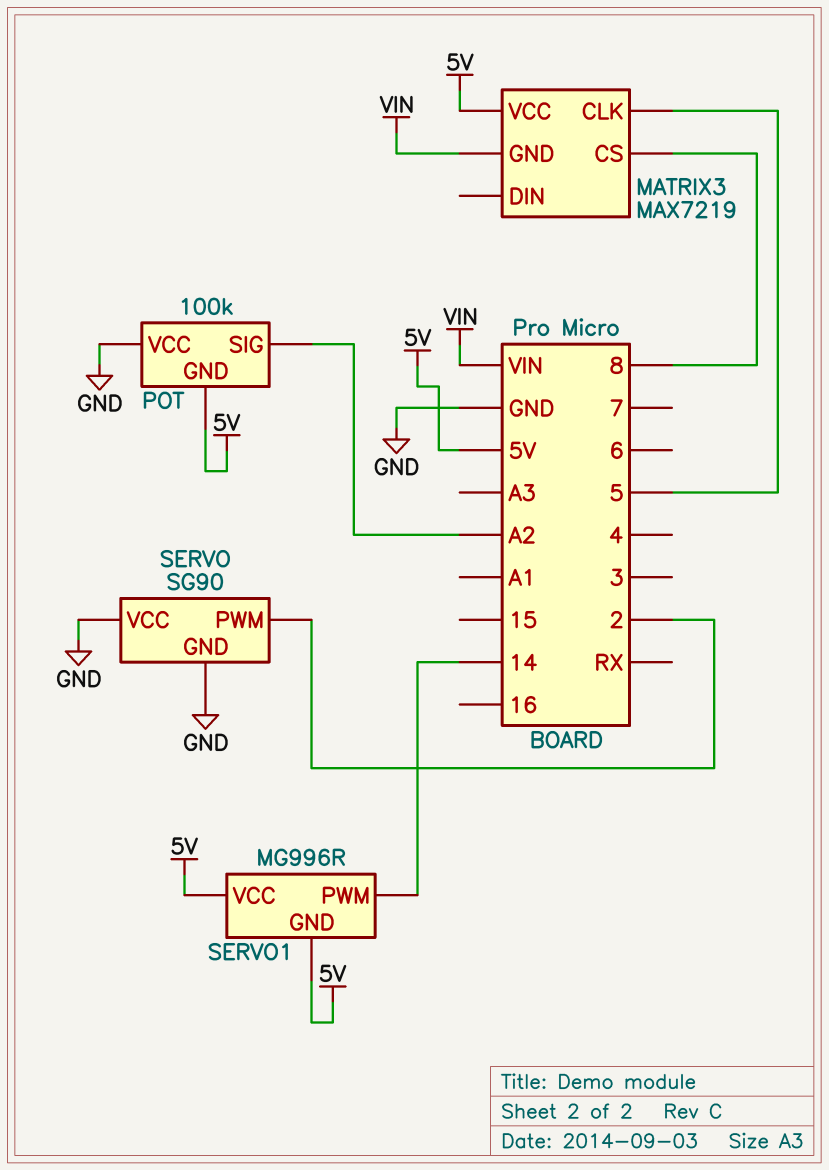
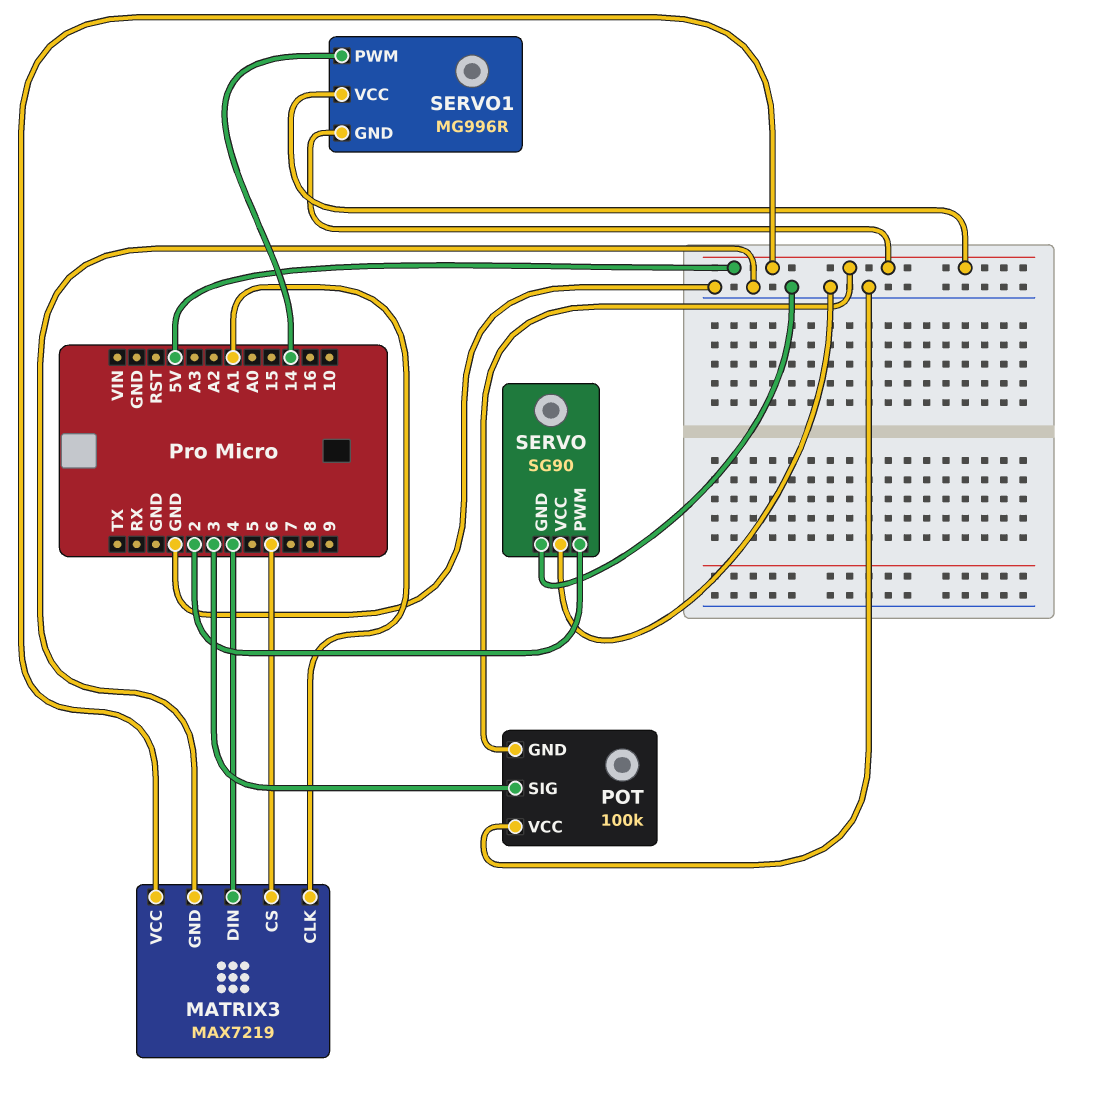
MATRIX3 pin CLK: 5 -> A1
MATRIX3 pin CS: 8 -> 6
MATRIX3 pin DIN: none -> 4
MATRIX3 pin GND: VIN -> GND
POT pin SIG: A2 -> 3

